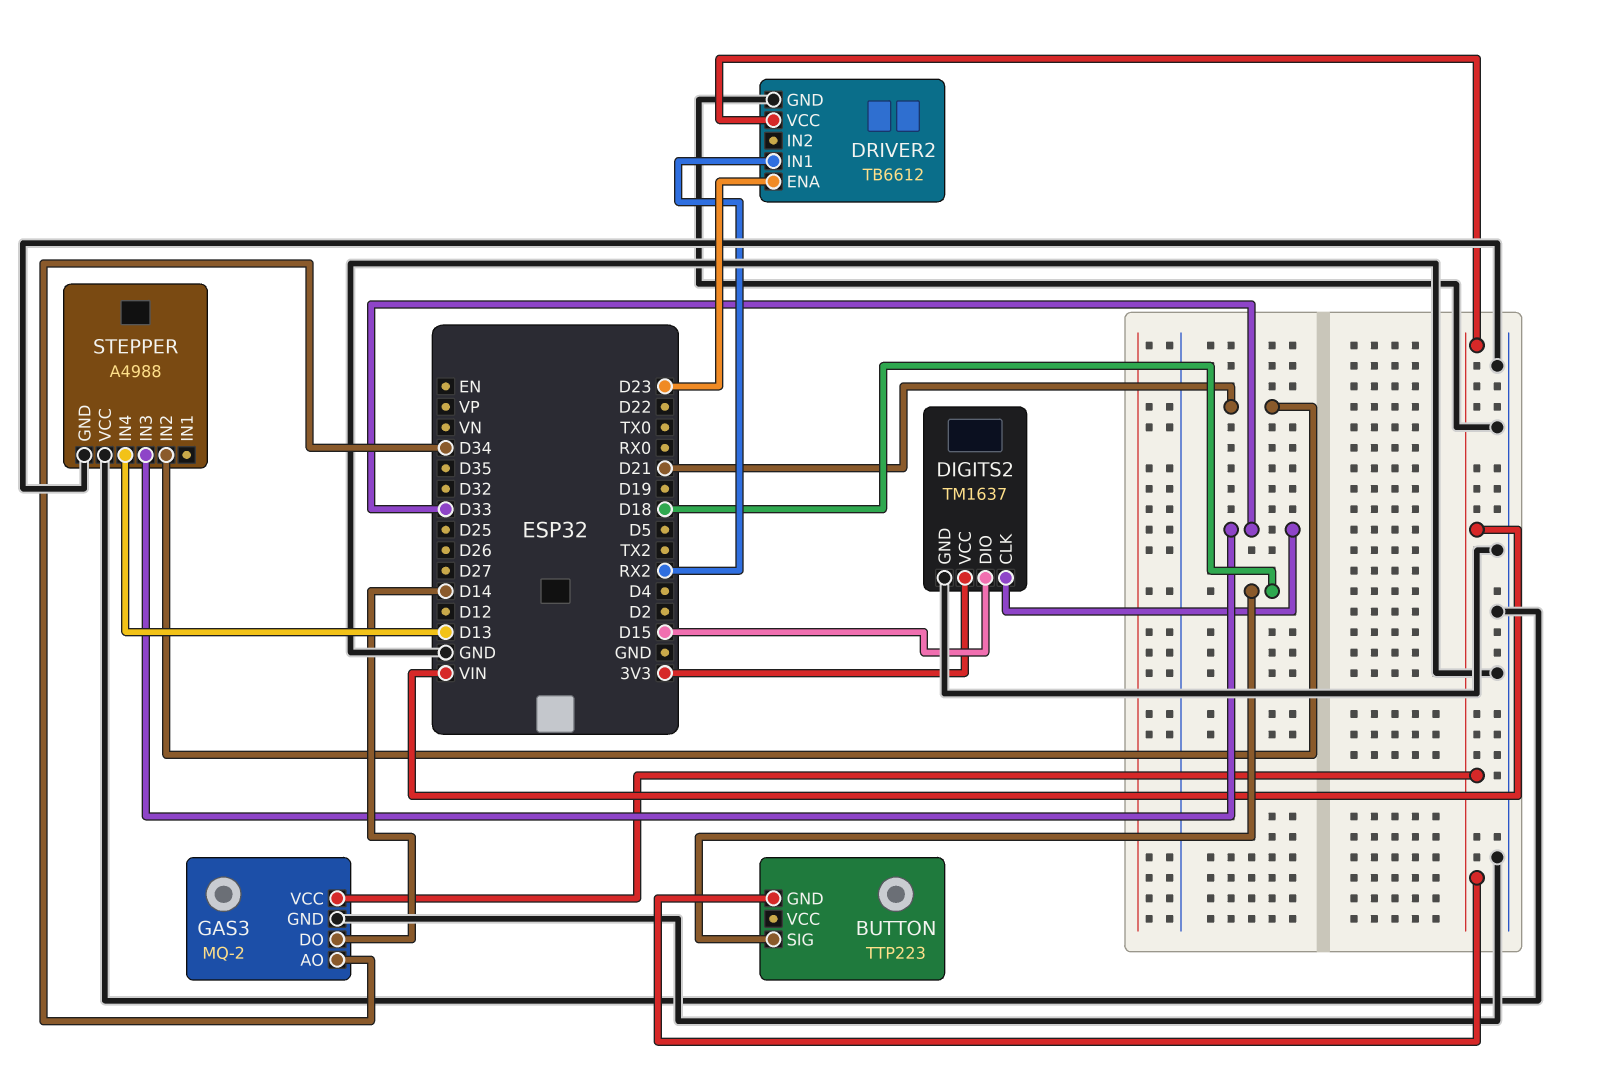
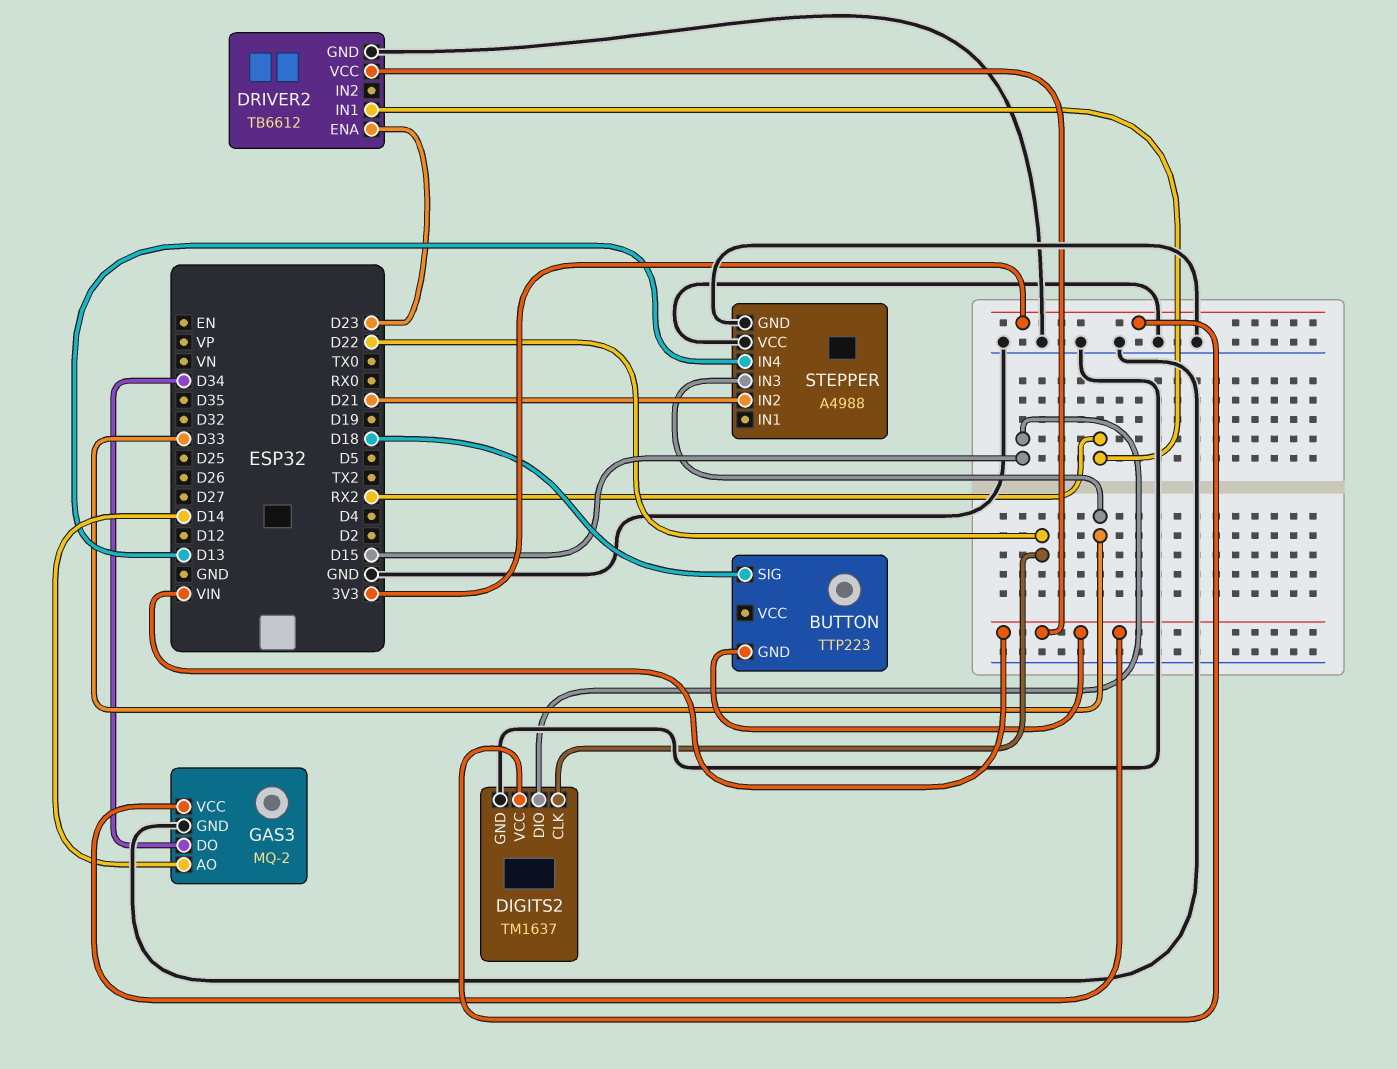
DIGITS2 pin CLK: D33 -> D22
GAS3 pin AO: D34 -> D14
GAS3 pin DO: D14 -> D34

